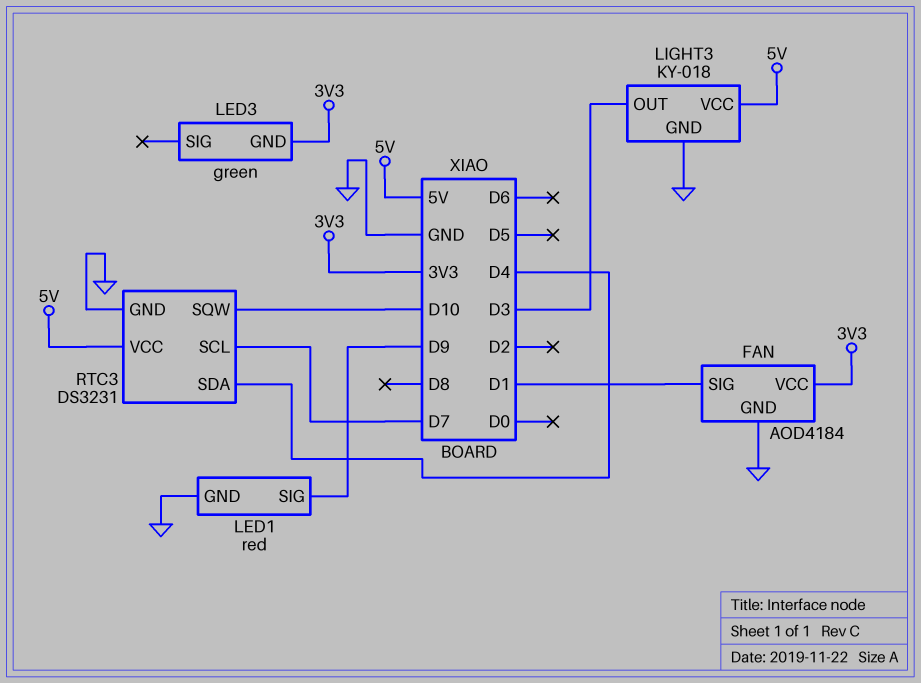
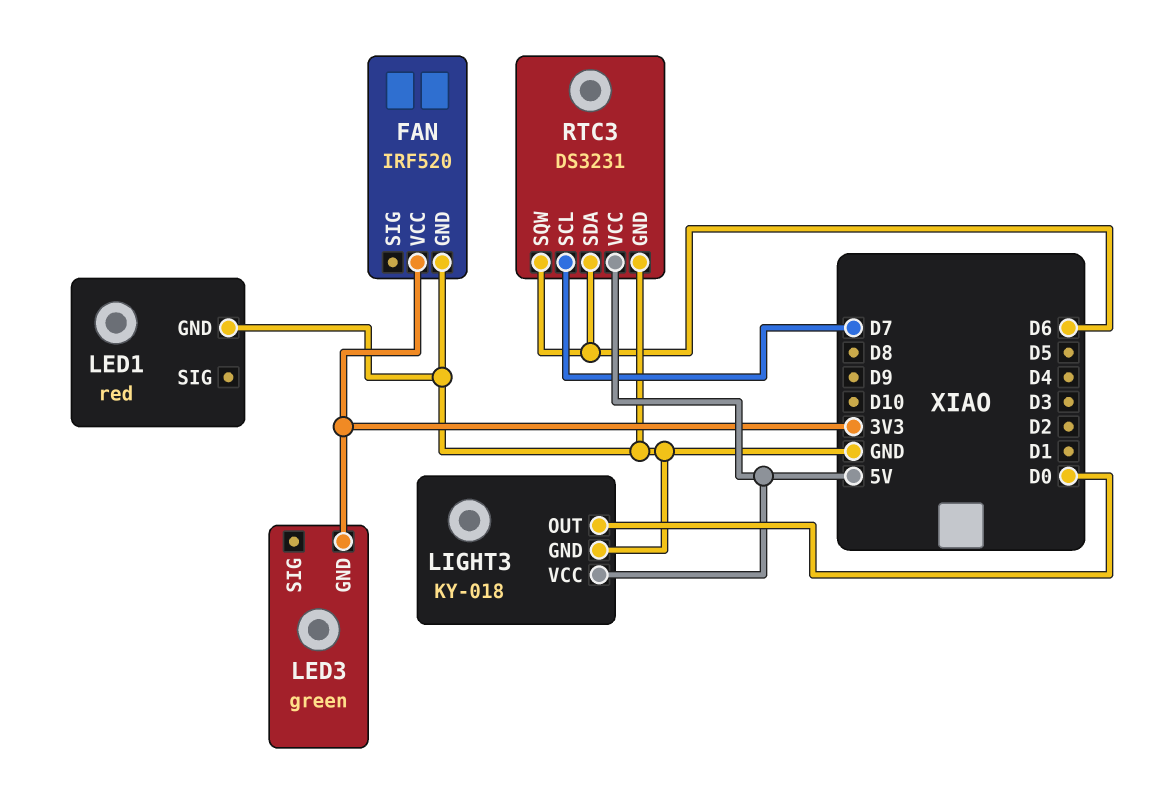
FAN: AOD4184 -> IRF520
FAN pin SIG: D1 -> none
LED1 pin SIG: D9 -> none
LIGHT3 pin OUT: D3 -> D0
RTC3 pin SDA: D4 -> D6
RTC3 pin SQW: D10 -> D6

